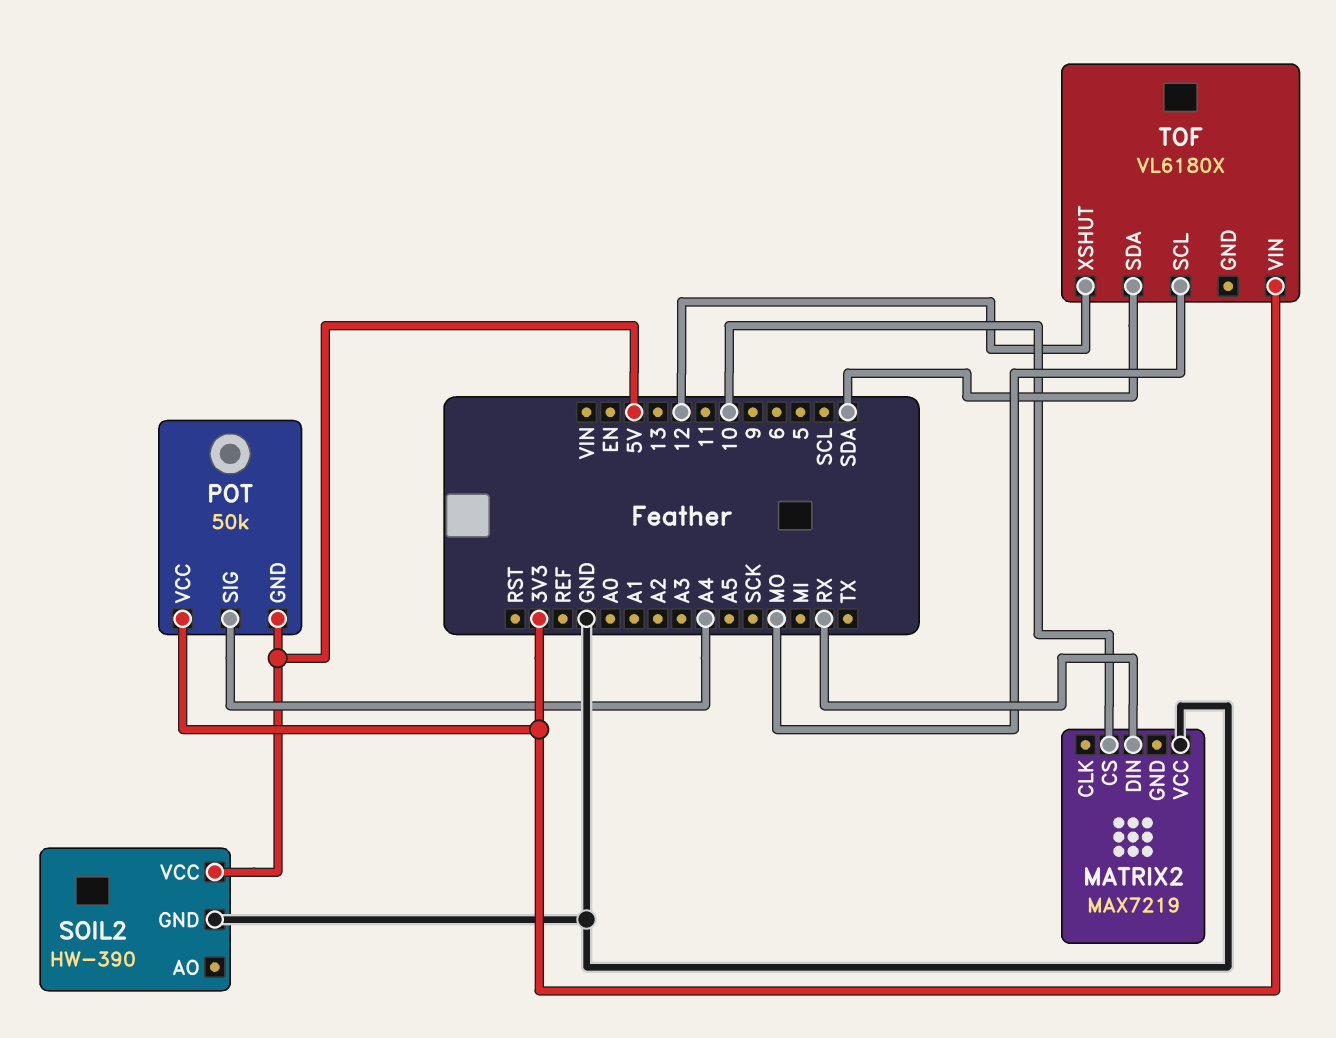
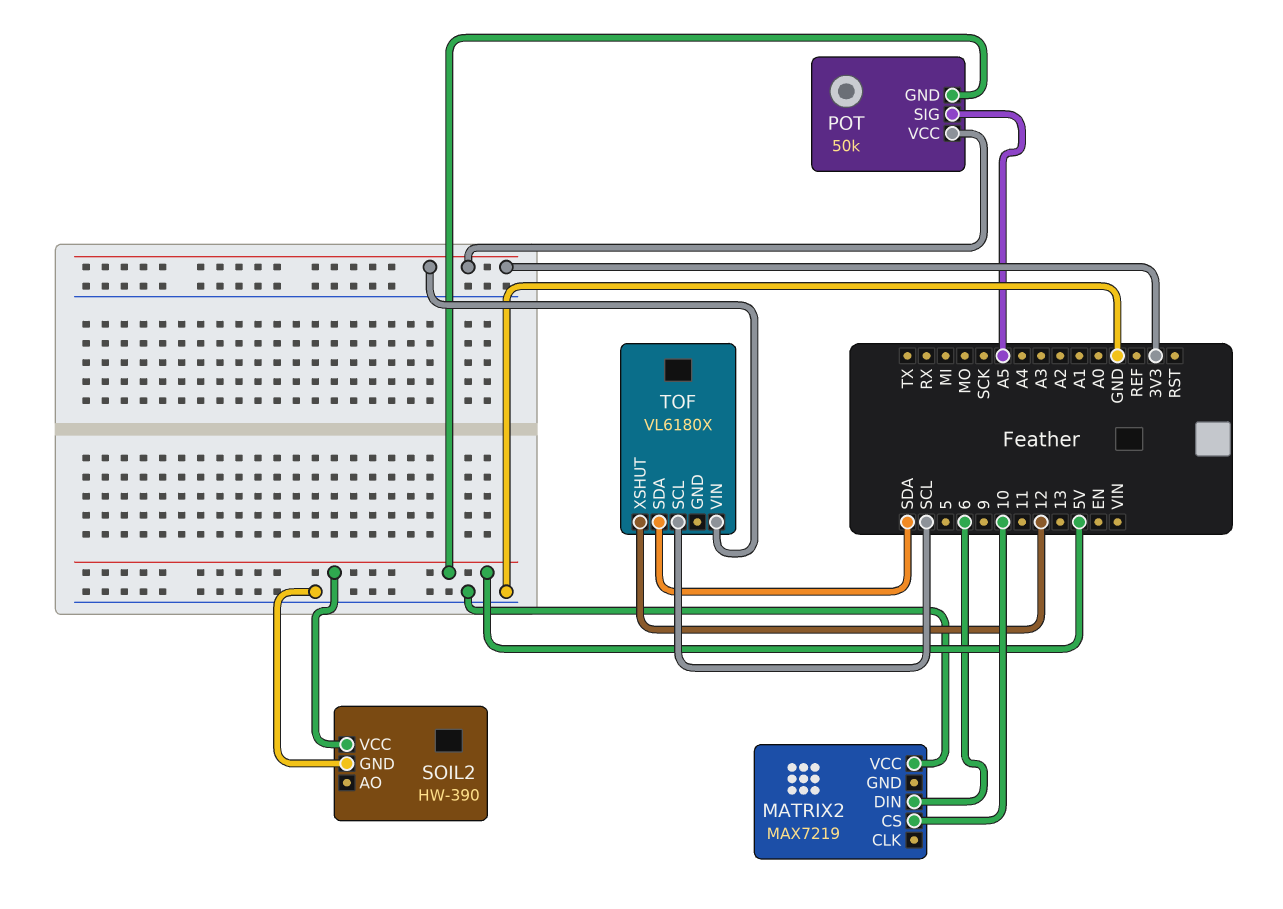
MATRIX2 pin DIN: RX -> 6
POT pin SIG: A4 -> A5
TOF pin SCL: MO -> SCL

